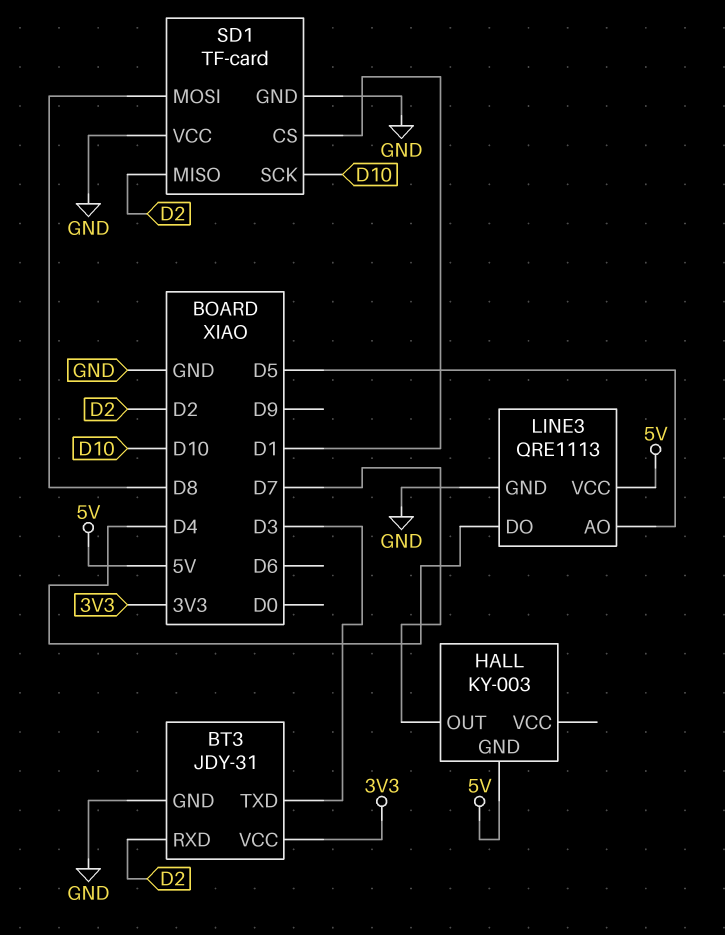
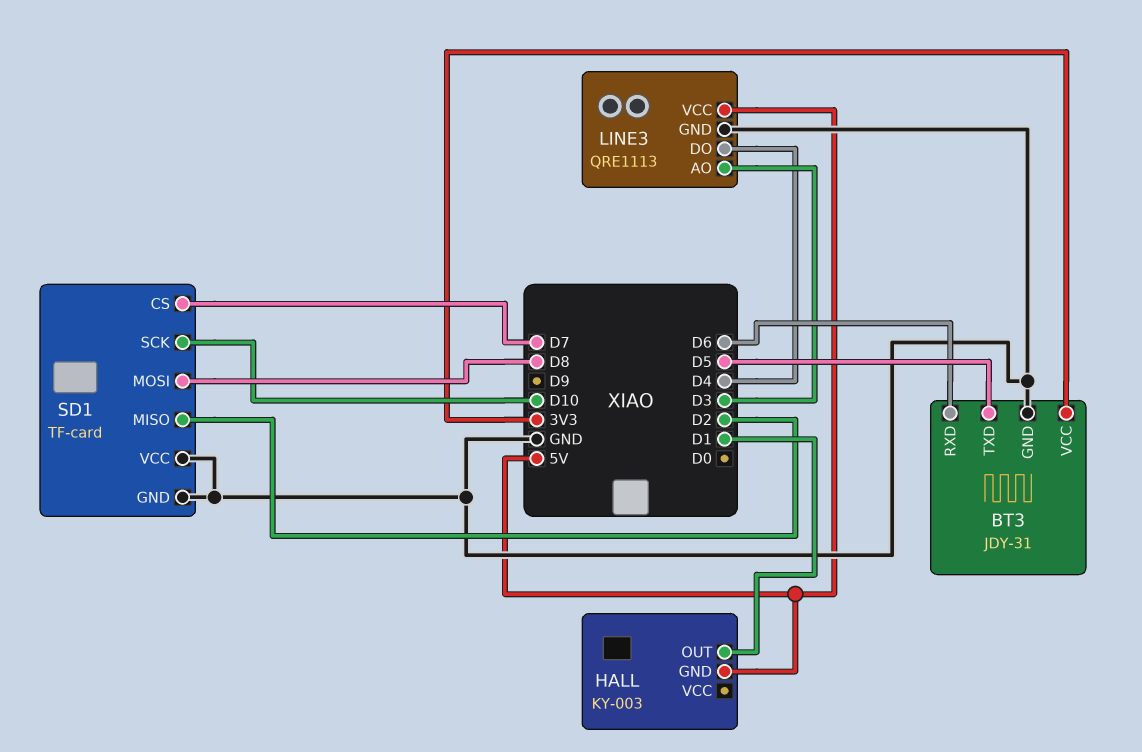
BT3 pin RXD: D2 -> D6
BT3 pin TXD: D3 -> D5
HALL pin OUT: D7 -> D1
LINE3 pin AO: D5 -> D3
SD1 pin CS: D1 -> D7

